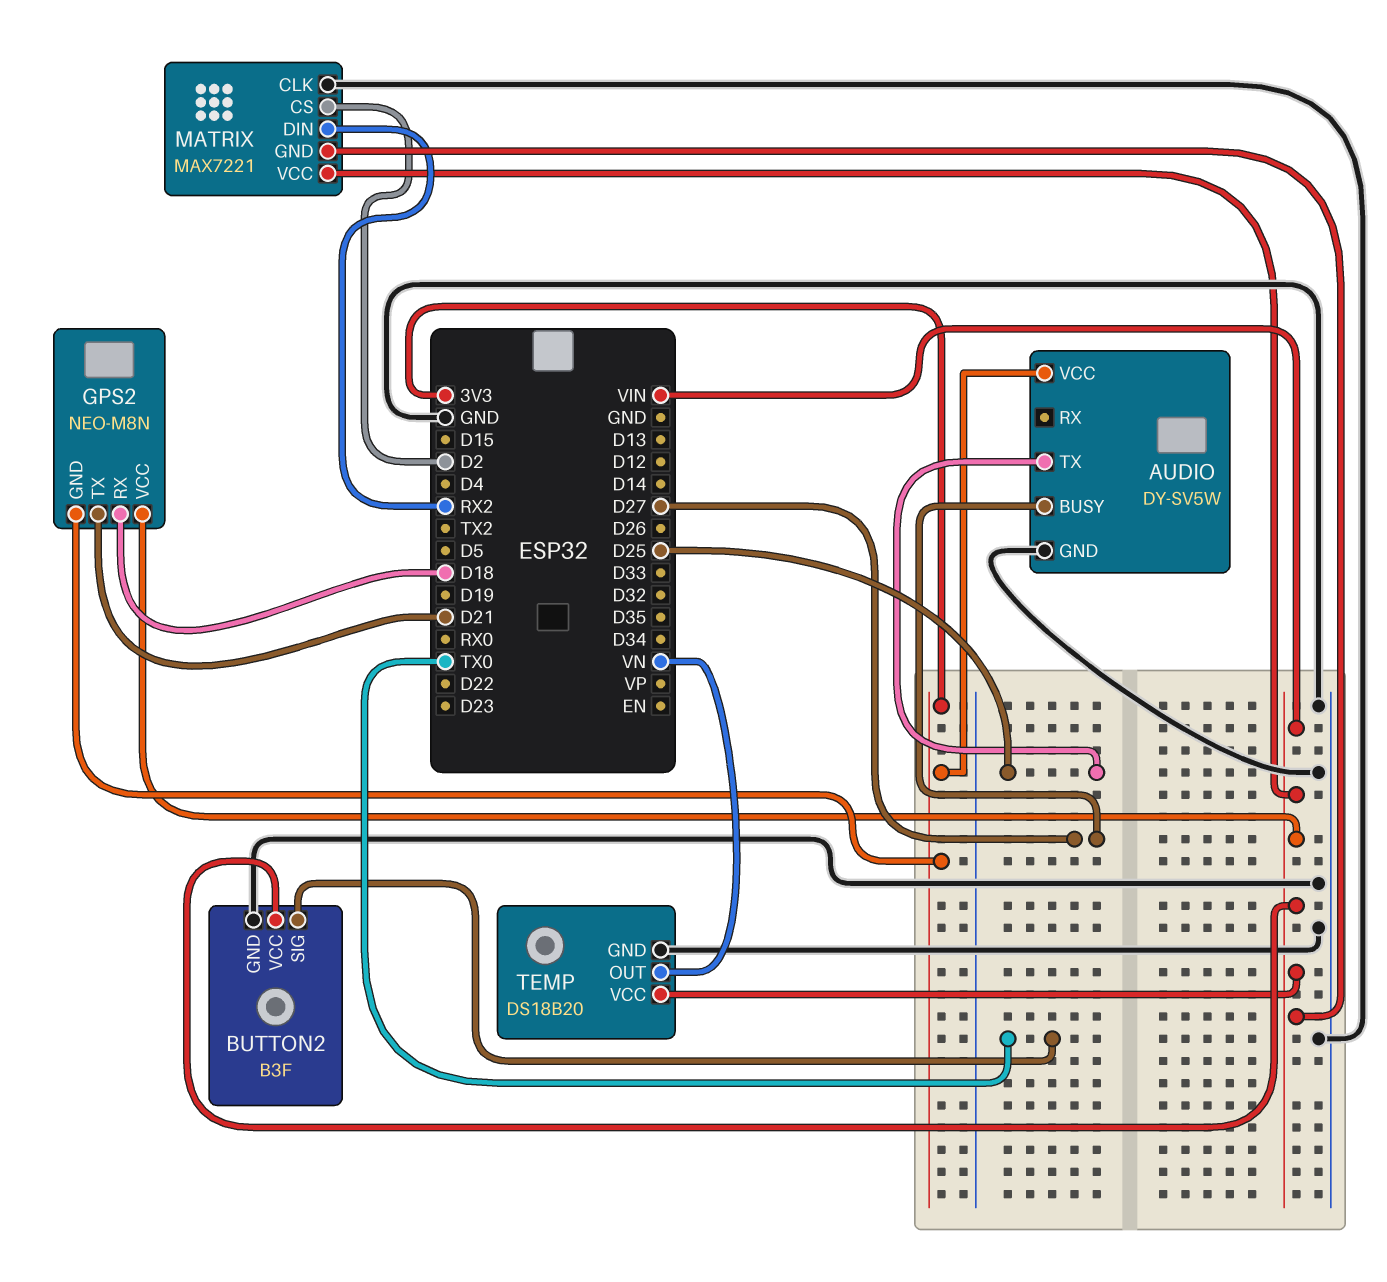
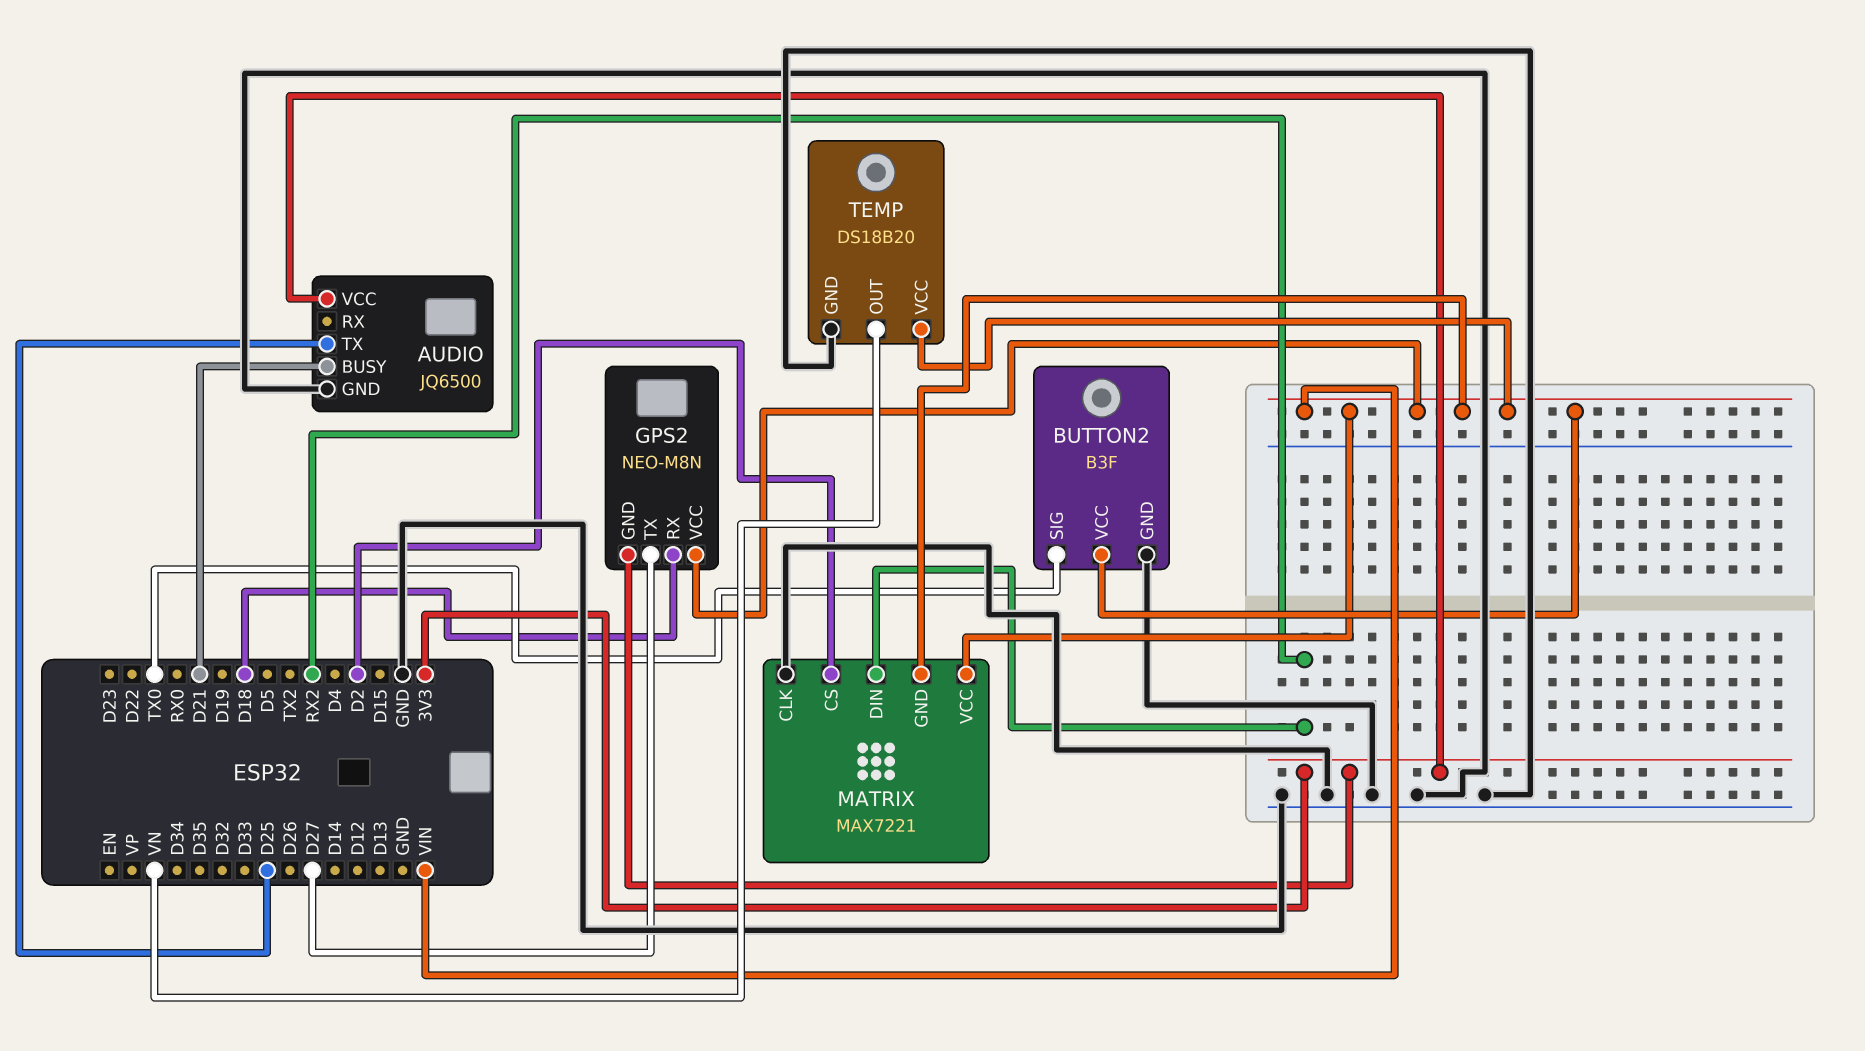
AUDIO: DY-SV5W -> JQ6500
AUDIO pin BUSY: D27 -> D21
GPS2 pin TX: D21 -> D27

